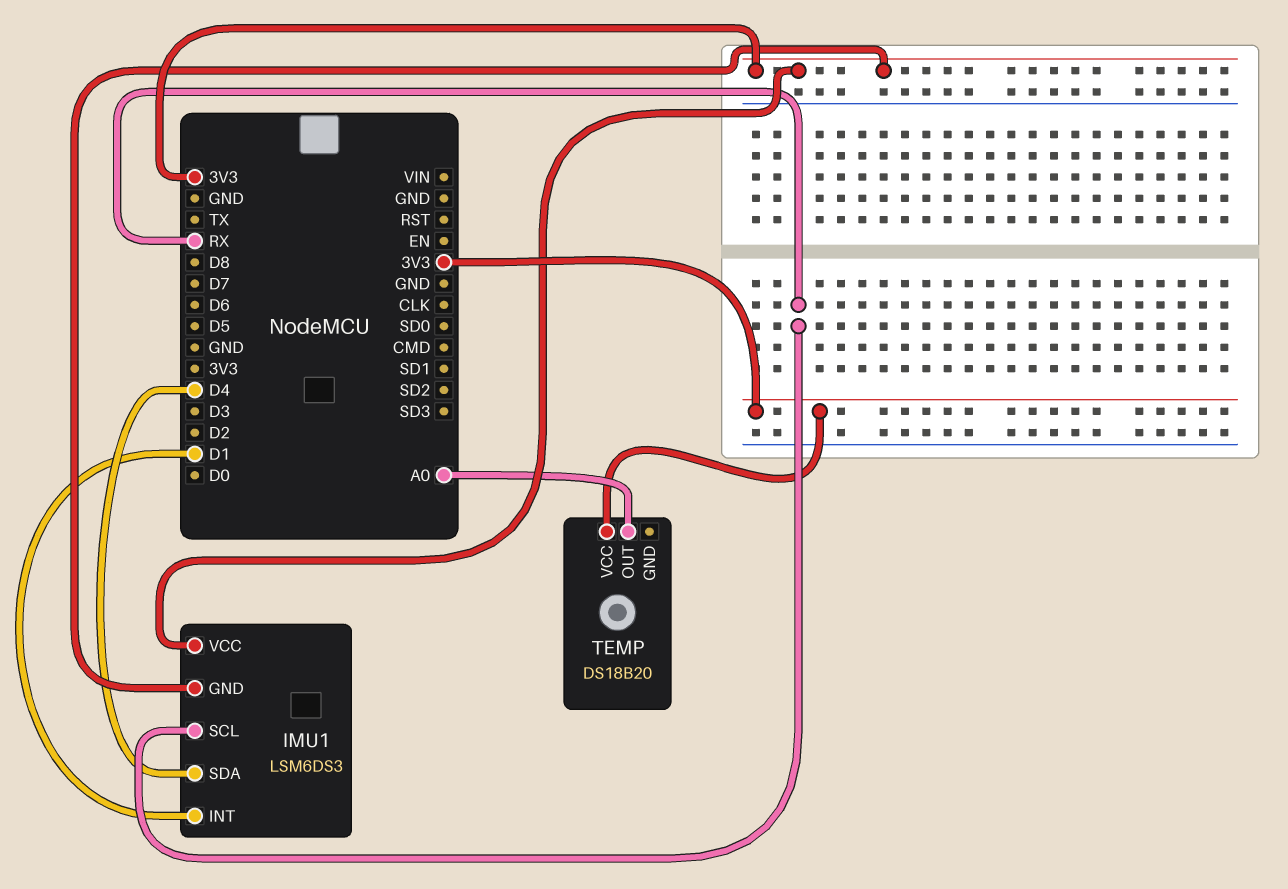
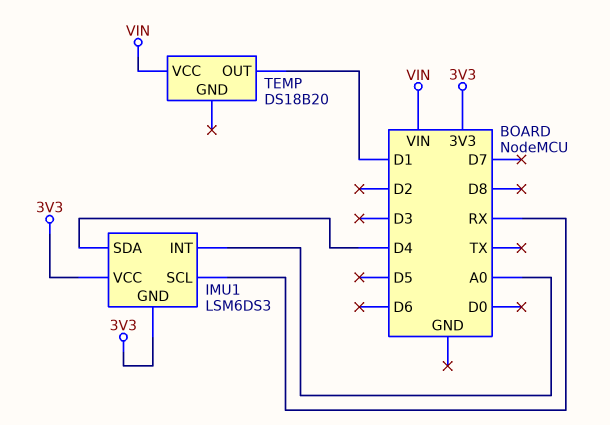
IMU1 pin INT: D1 -> A0
TEMP pin OUT: A0 -> D1
TEMP pin VCC: 3V3 -> VIN

